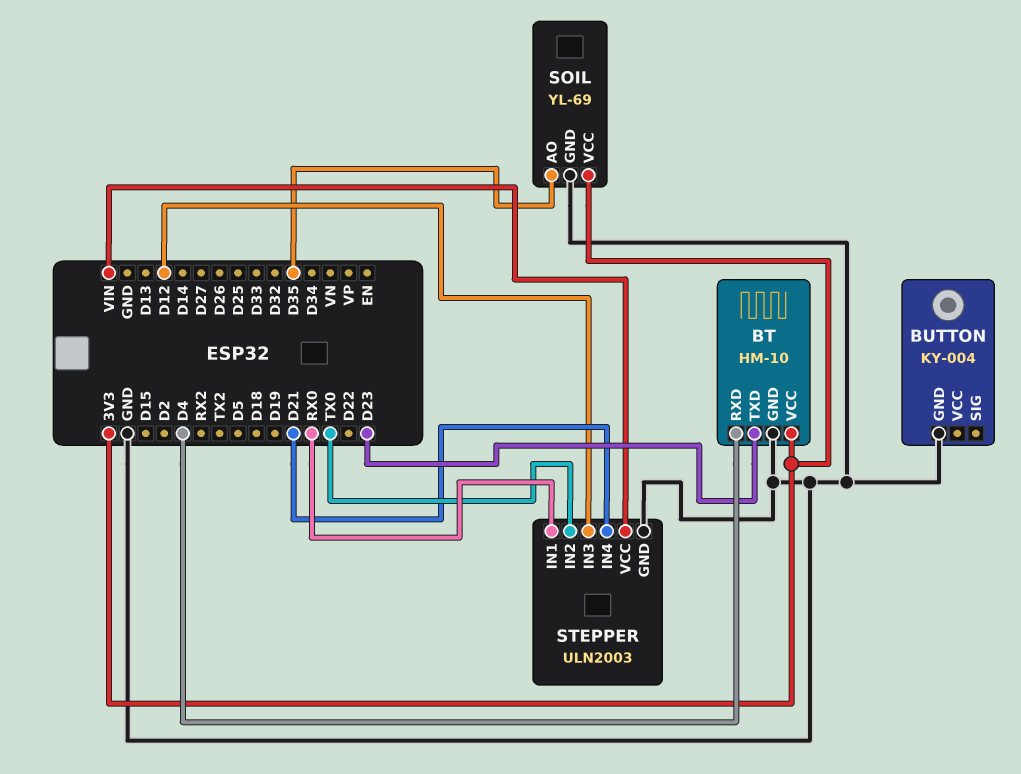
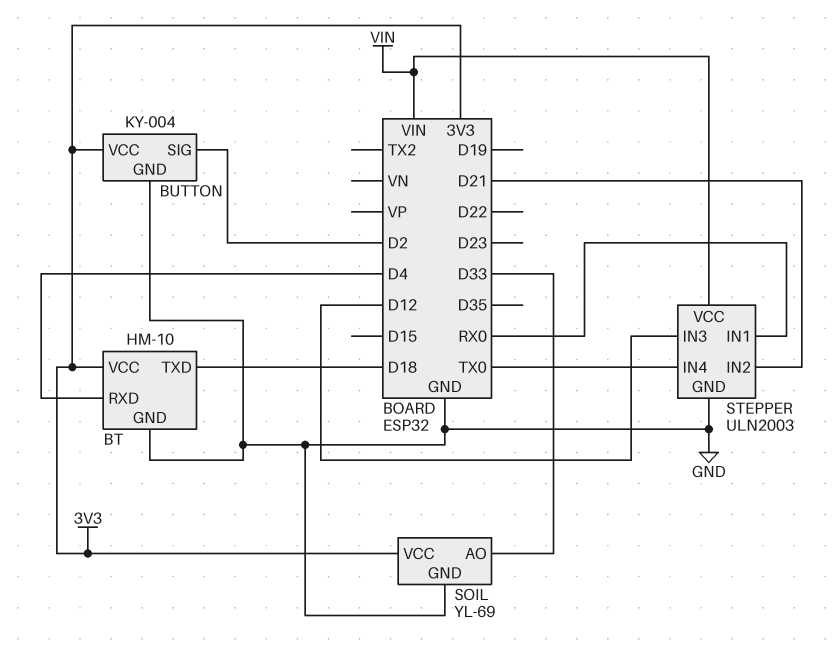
BT pin TXD: D23 -> D18
BUTTON pin SIG: none -> D2
BUTTON pin VCC: none -> 3V3
SOIL pin AO: D35 -> D33
STEPPER pin IN2: TX0 -> D21
STEPPER pin IN4: D21 -> TX0

